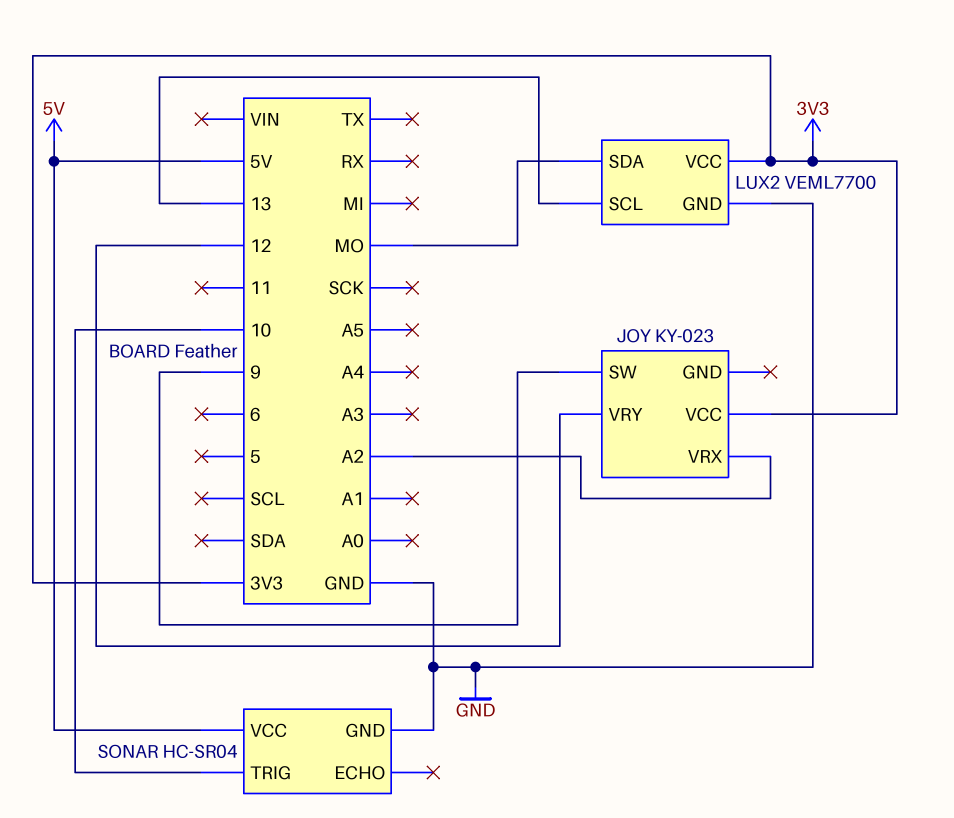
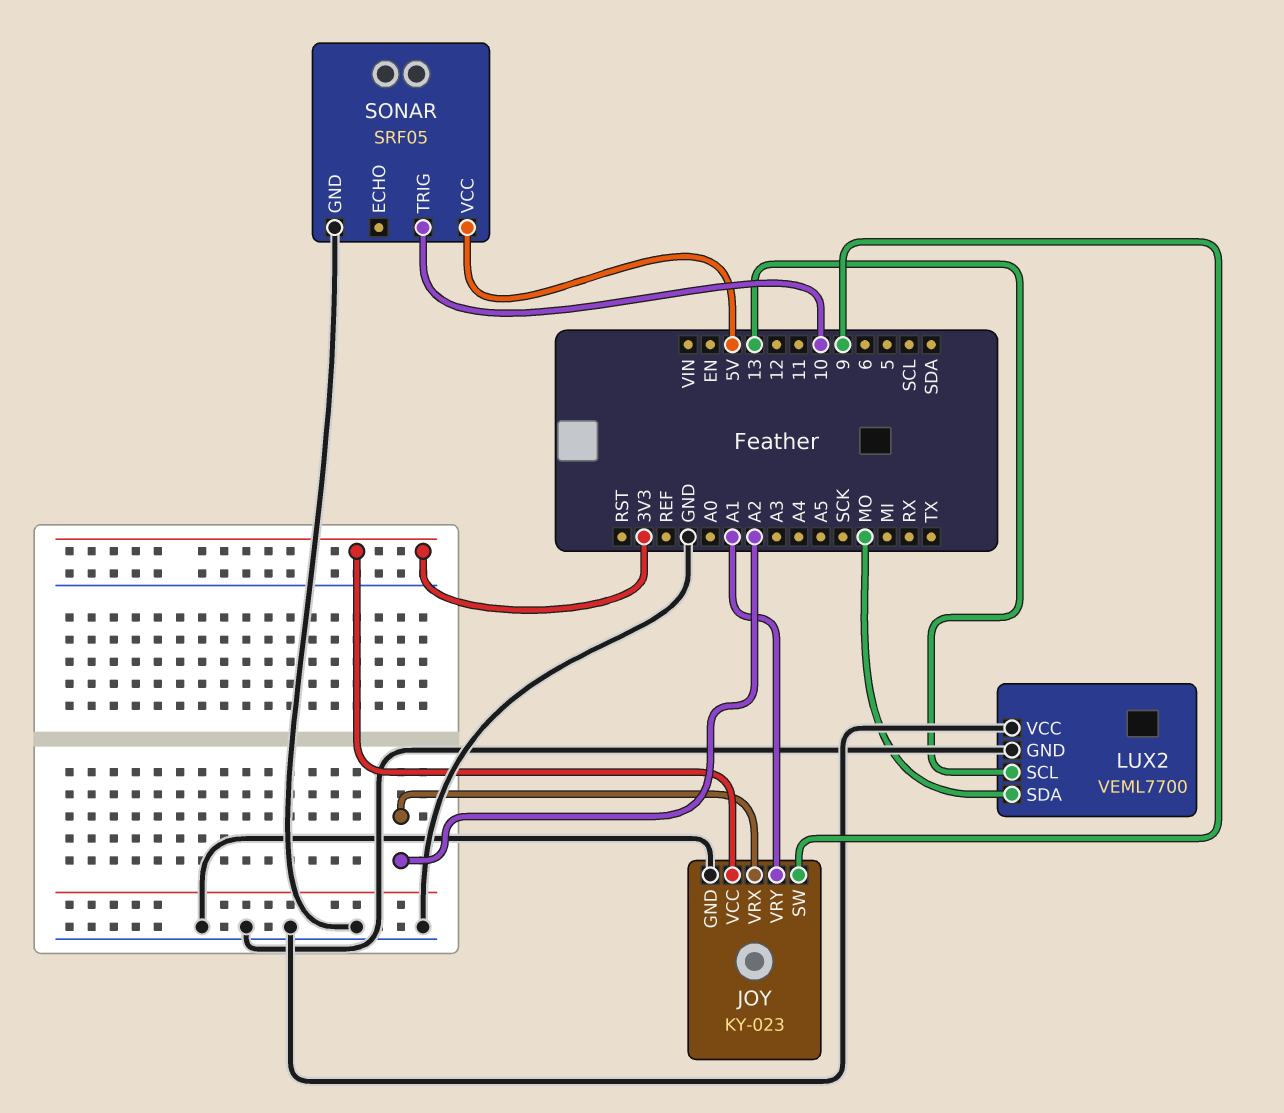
JOY pin GND: none -> GND
JOY pin VRY: 12 -> A1
LUX2 pin VCC: 3V3 -> GND
SONAR: HC-SR04 -> SRF05

